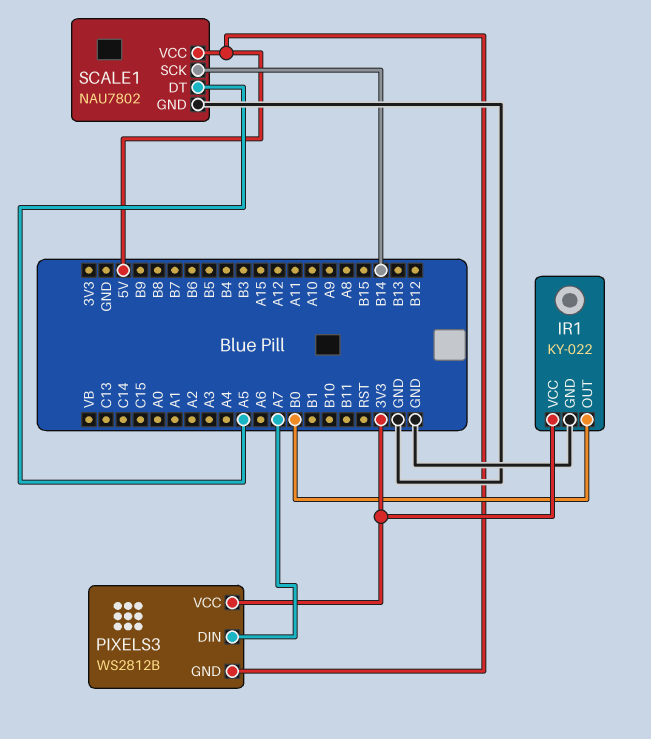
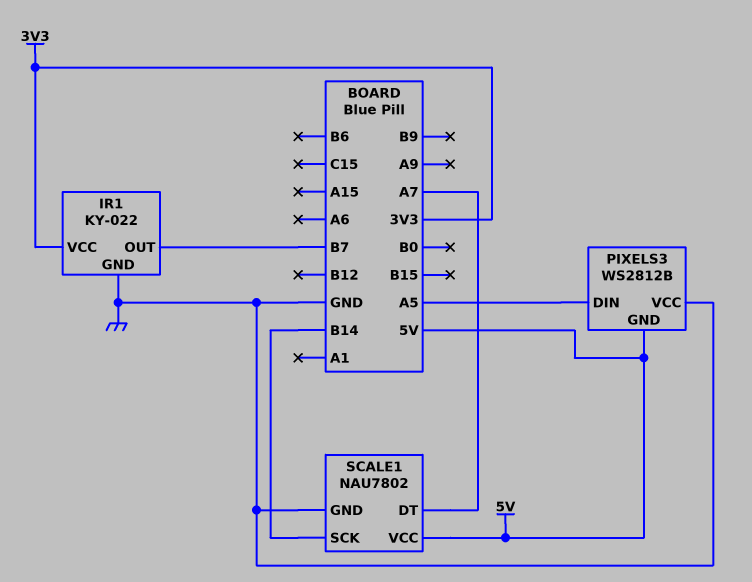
IR1 pin OUT: B0 -> B7
PIXELS3 pin DIN: A7 -> A5
PIXELS3 pin VCC: 3V3 -> GND
SCALE1 pin DT: A5 -> A7

